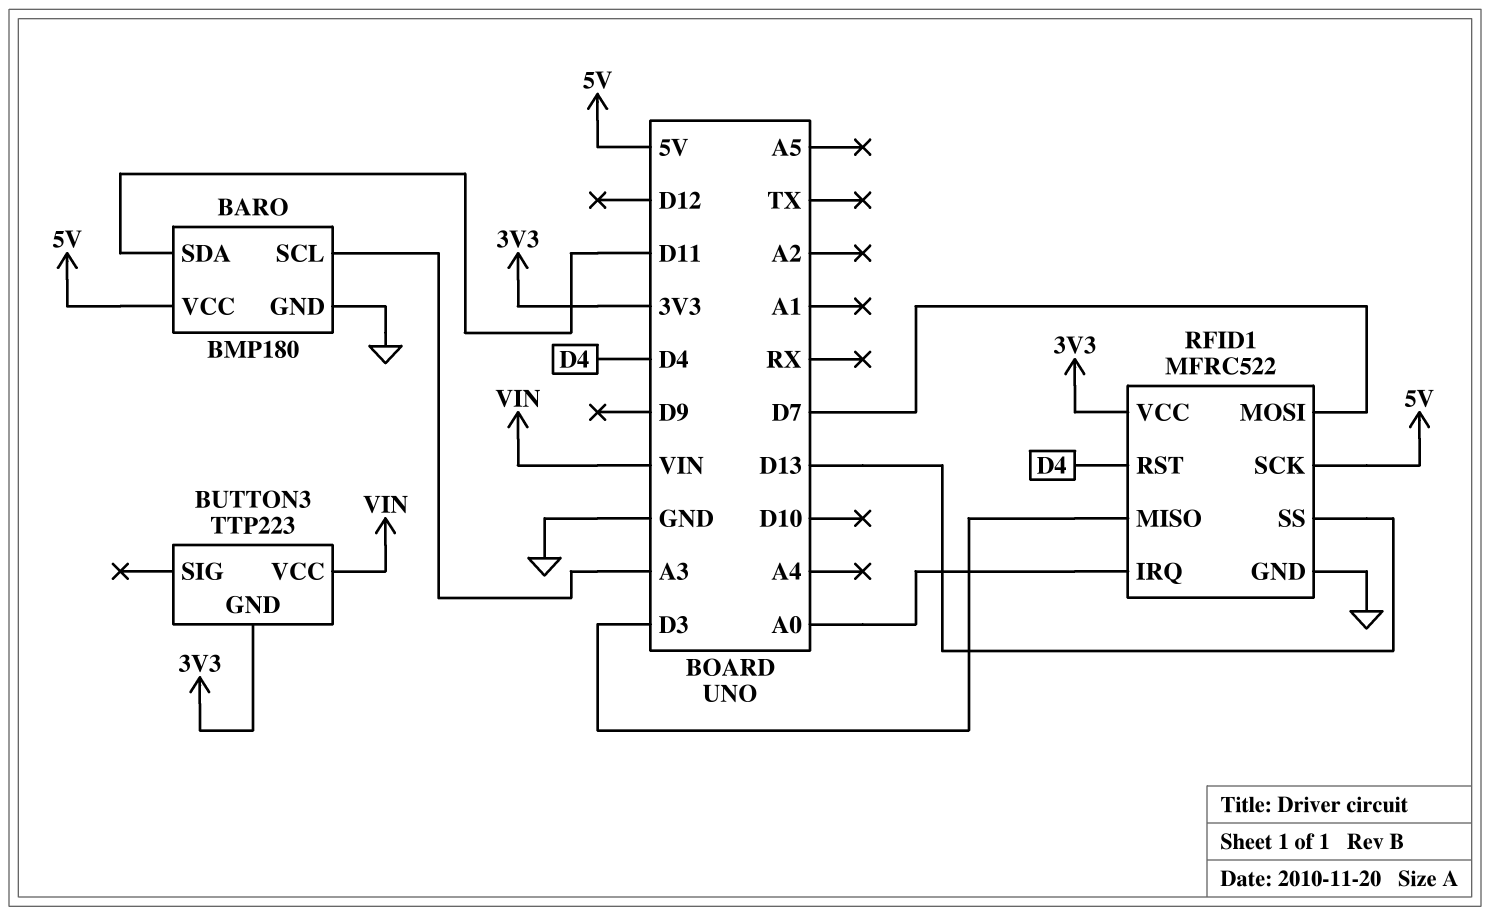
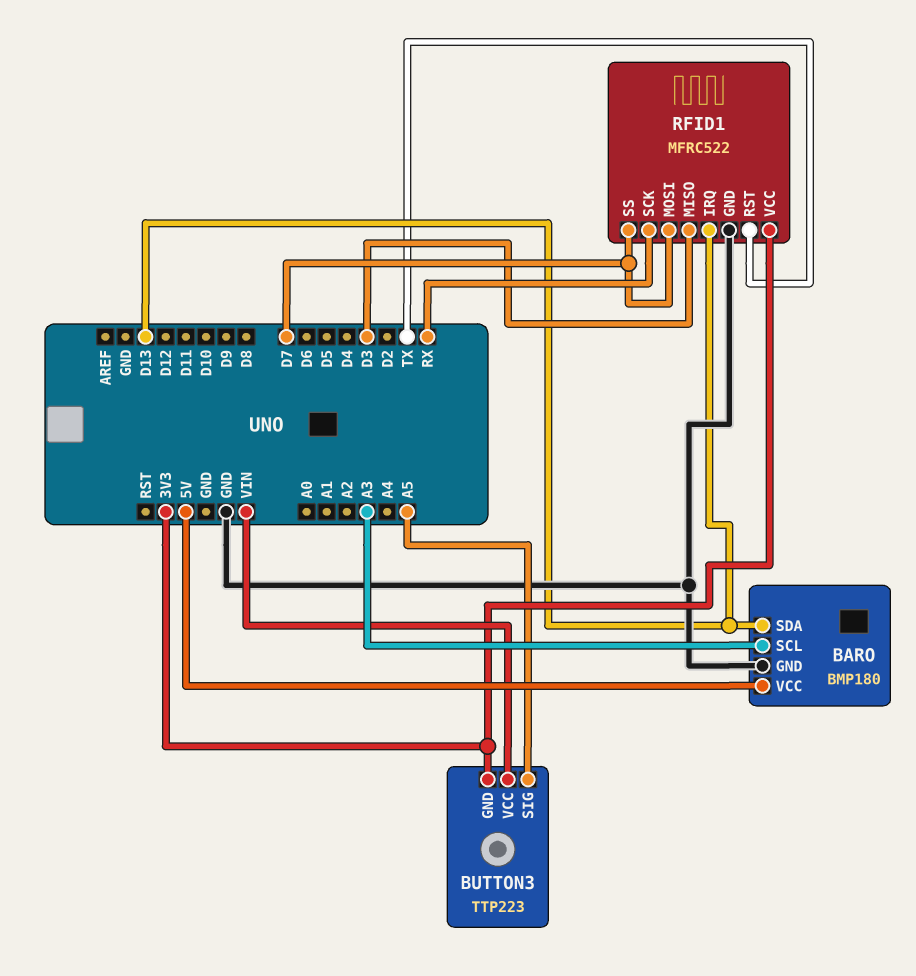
BARO pin SDA: D11 -> D13
BUTTON3 pin SIG: none -> A5
RFID1 pin IRQ: A0 -> D13
RFID1 pin RST: D4 -> TX
RFID1 pin SCK: 5V -> RX
RFID1 pin SS: D13 -> D7

